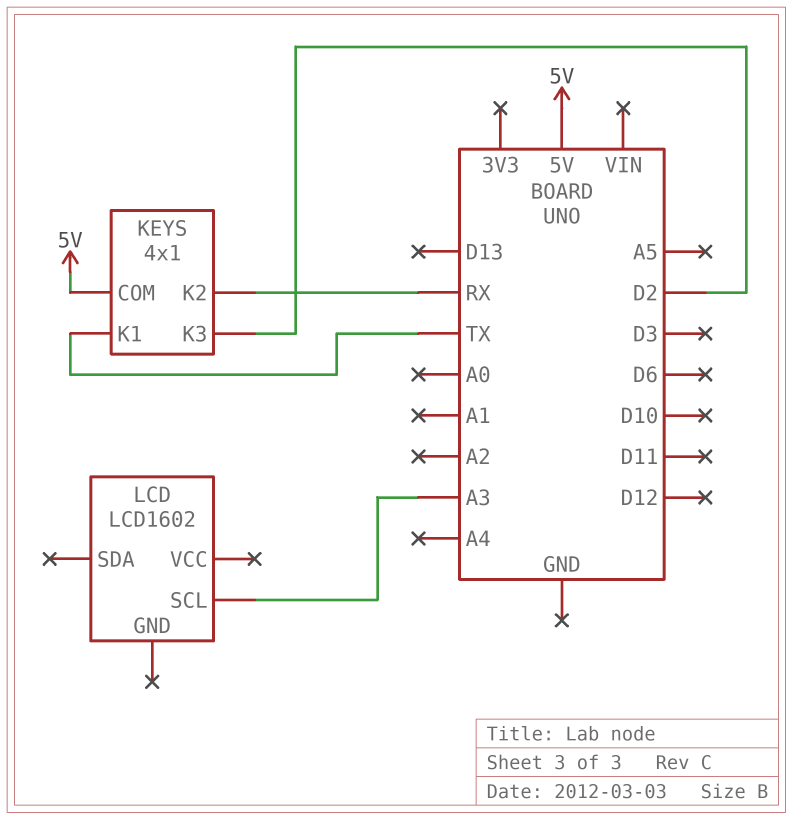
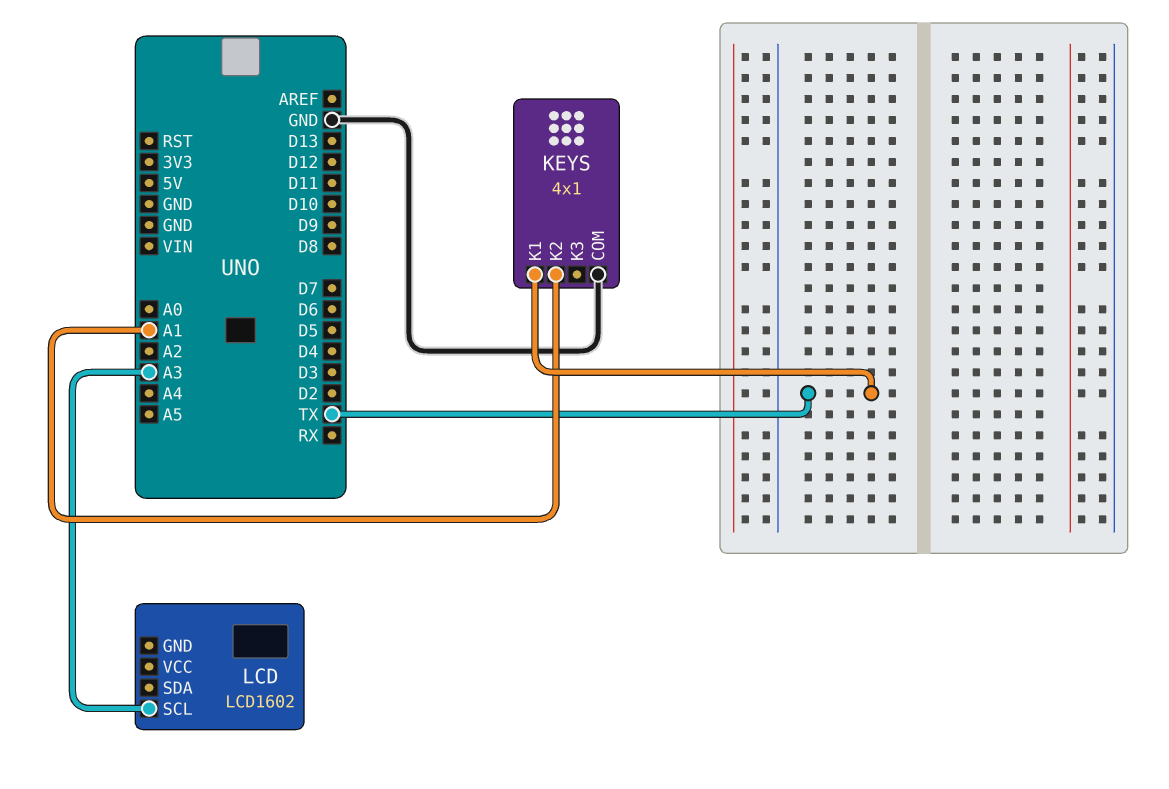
KEYS pin COM: 5V -> GND
KEYS pin K2: RX -> A1
KEYS pin K3: D2 -> none

